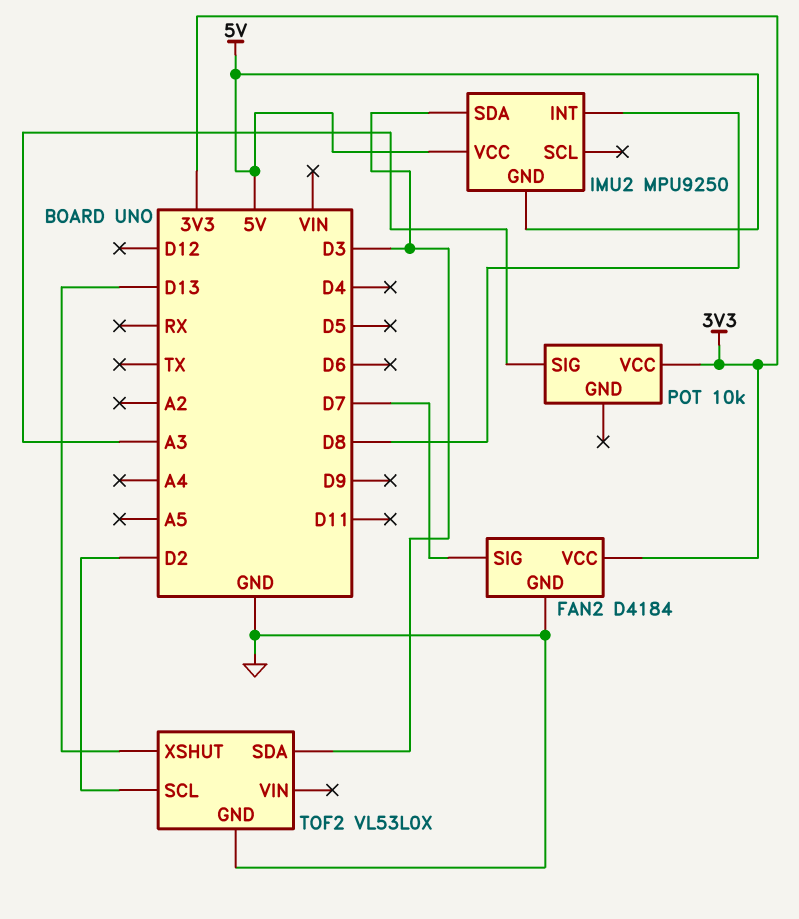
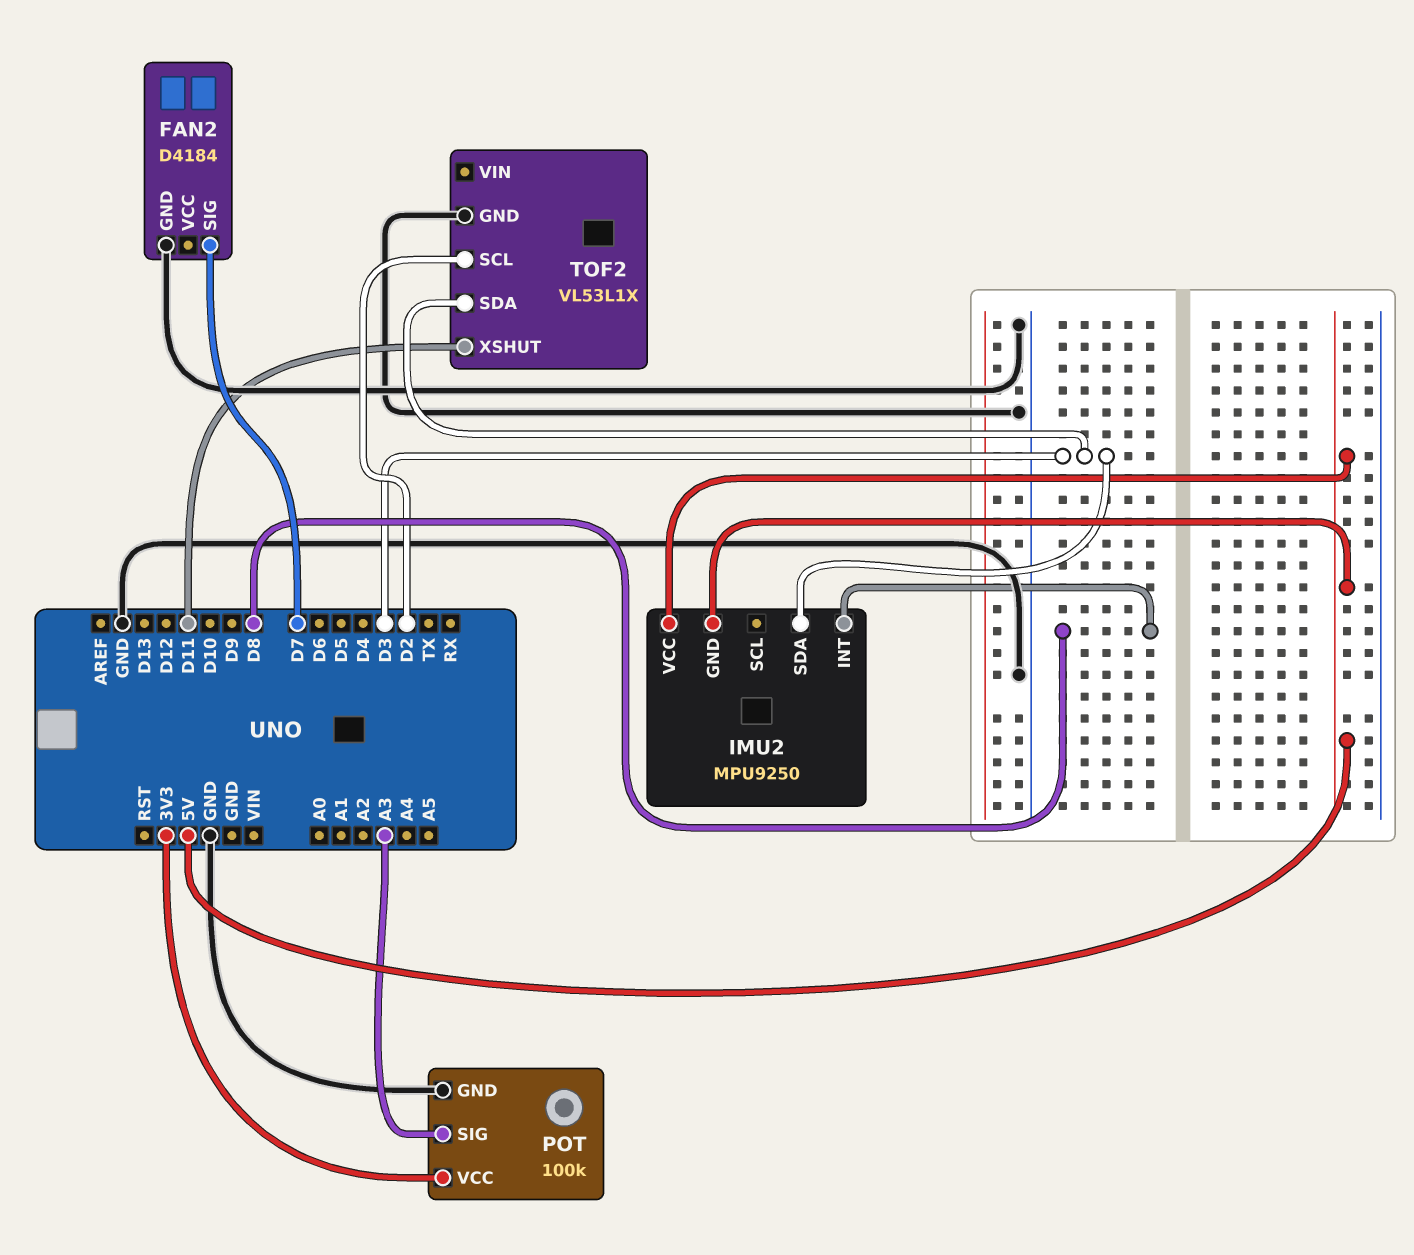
FAN2 pin VCC: 3V3 -> none
POT: 10k -> 100k
POT pin GND: none -> GND
TOF2: VL53L0X -> VL53L1X
TOF2 pin XSHUT: D13 -> D11

